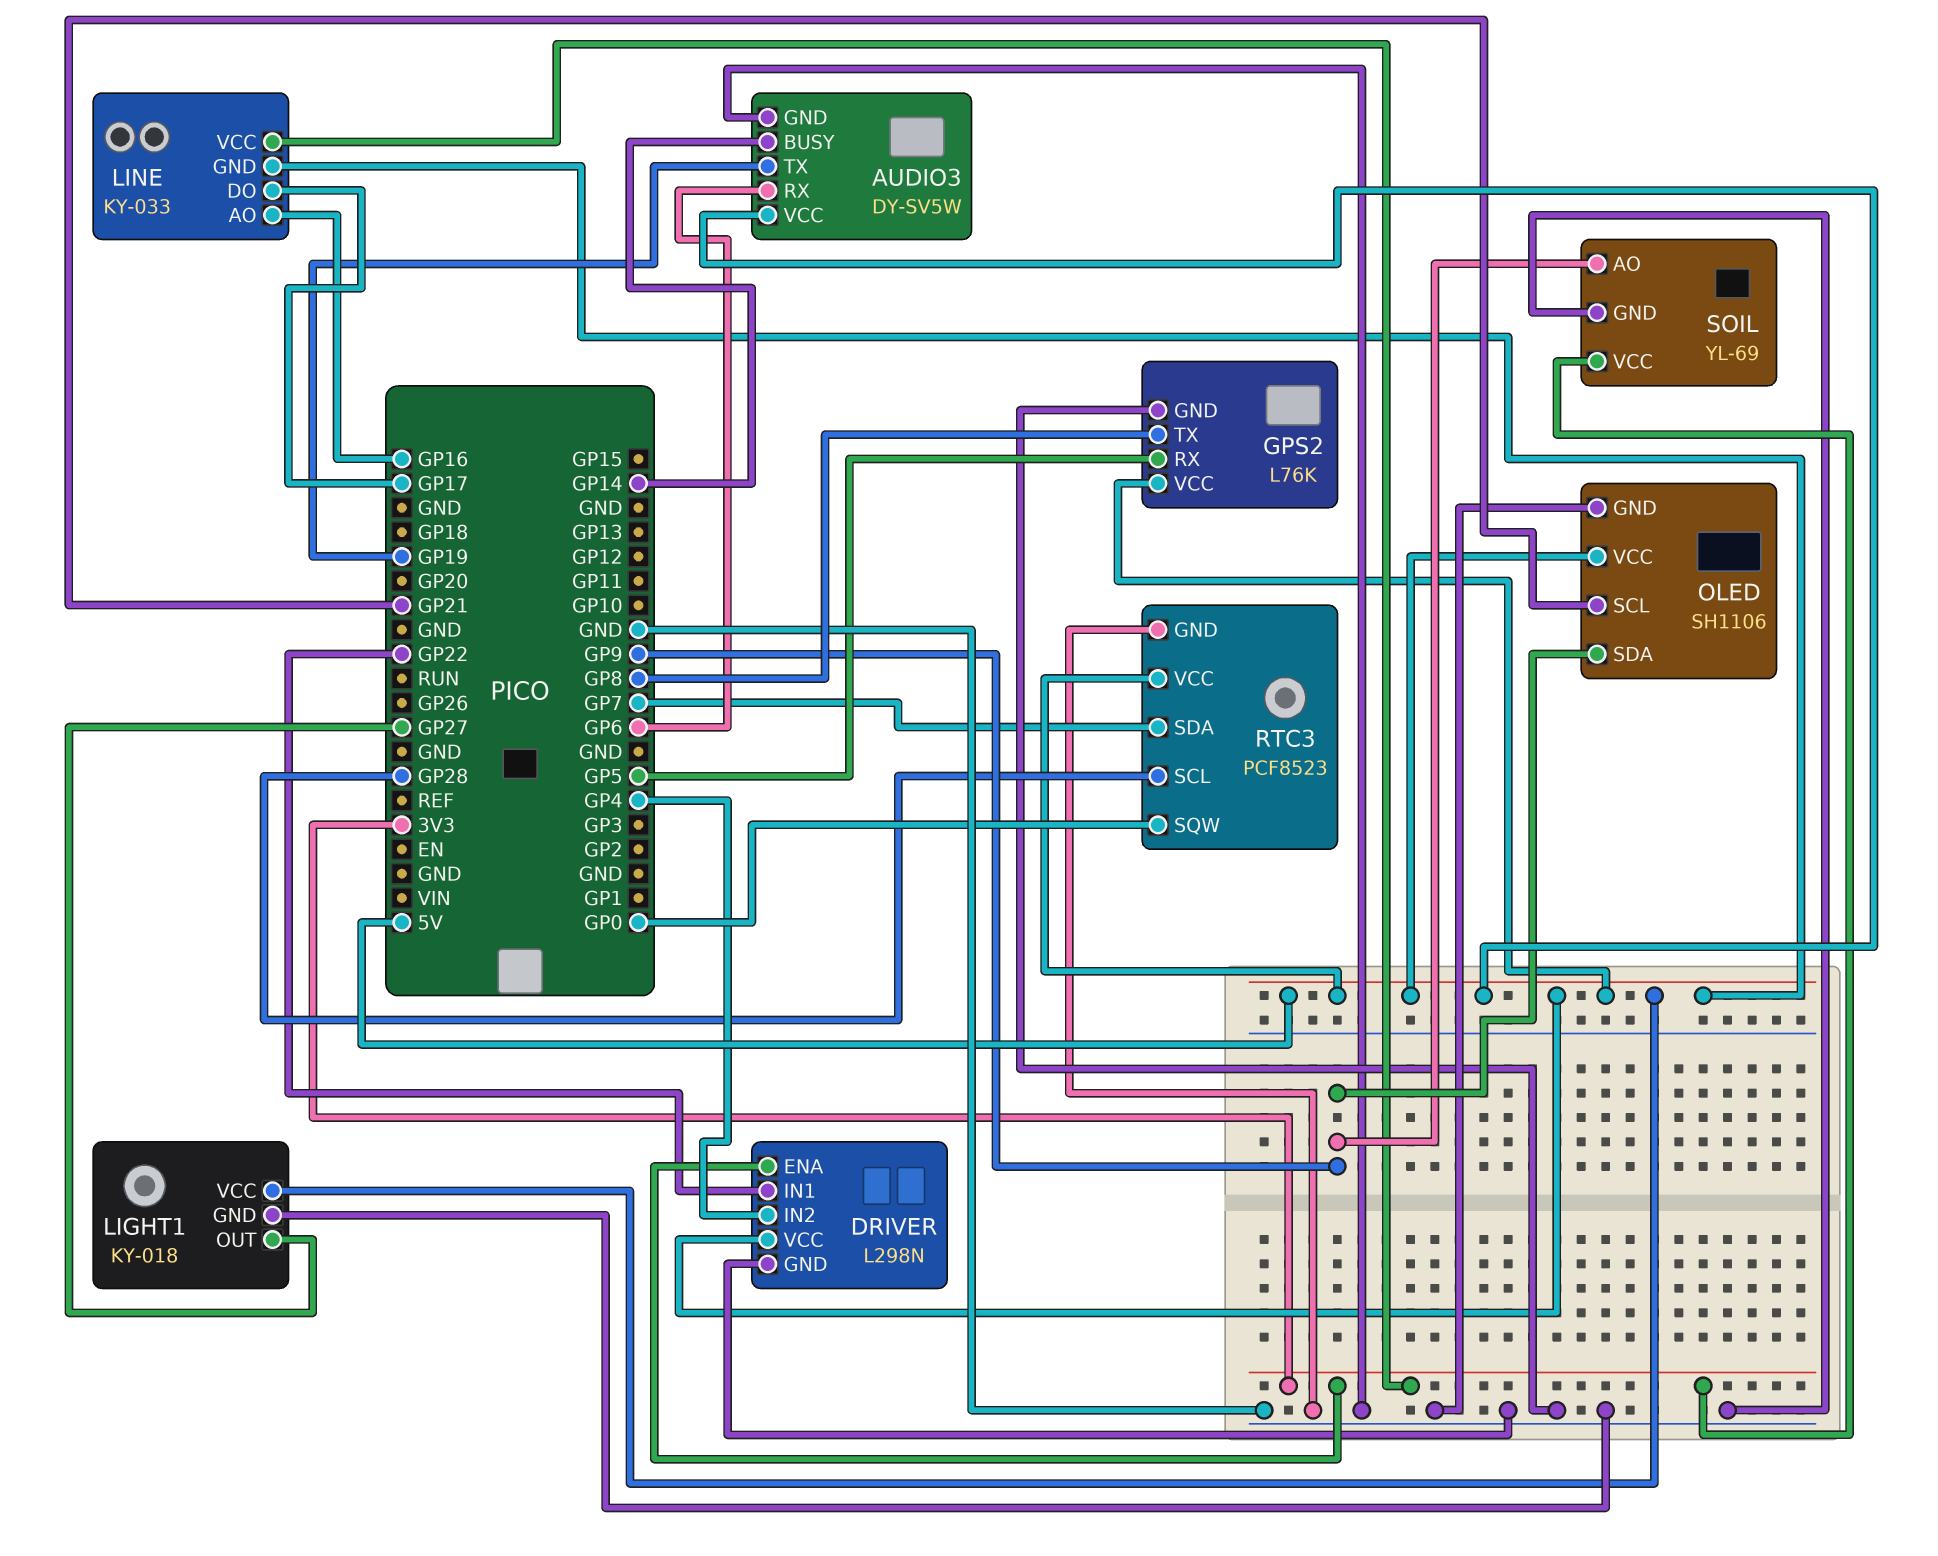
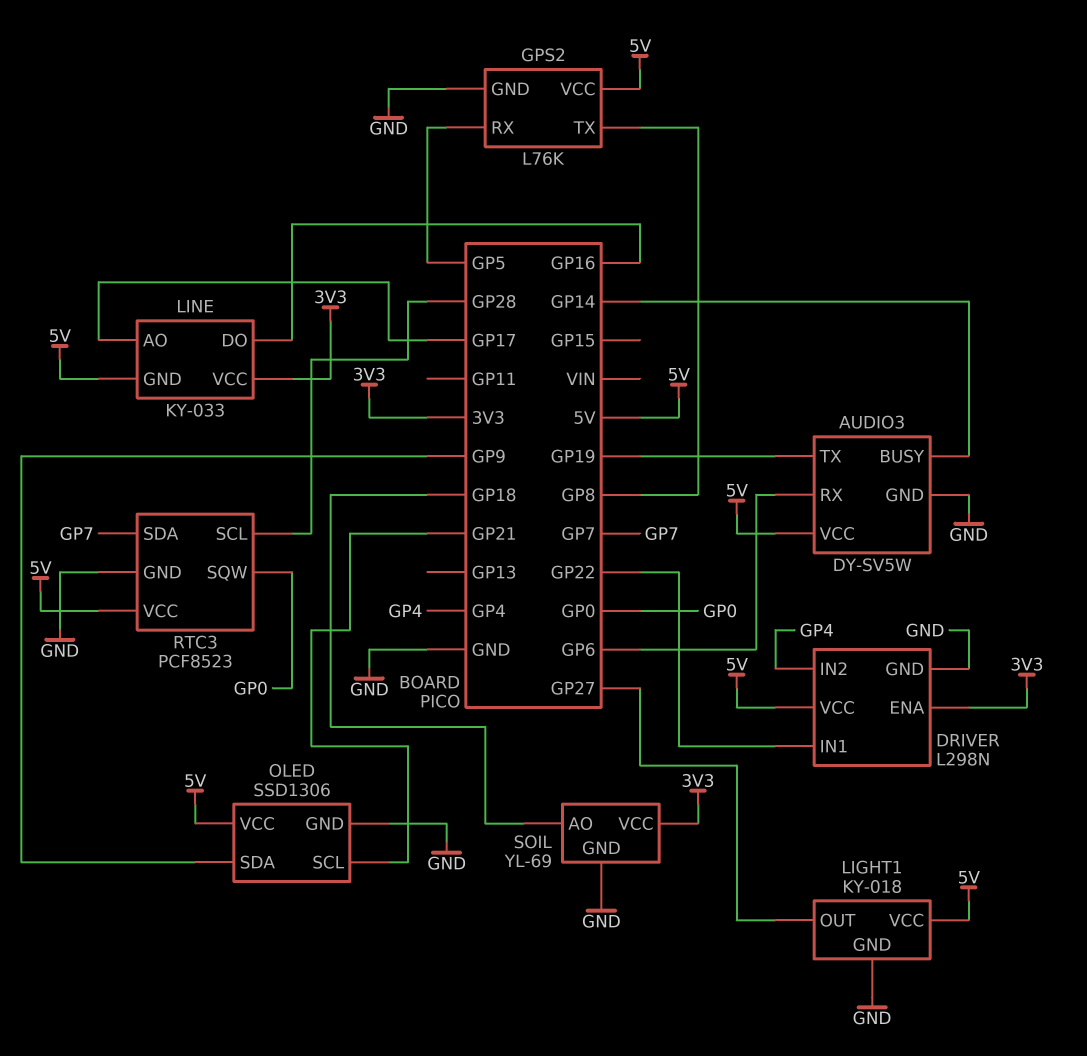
LINE pin AO: GP16 -> GP17
LINE pin DO: GP17 -> GP16
OLED: SH1106 -> SSD1306
SOIL pin AO: GP9 -> GP18

